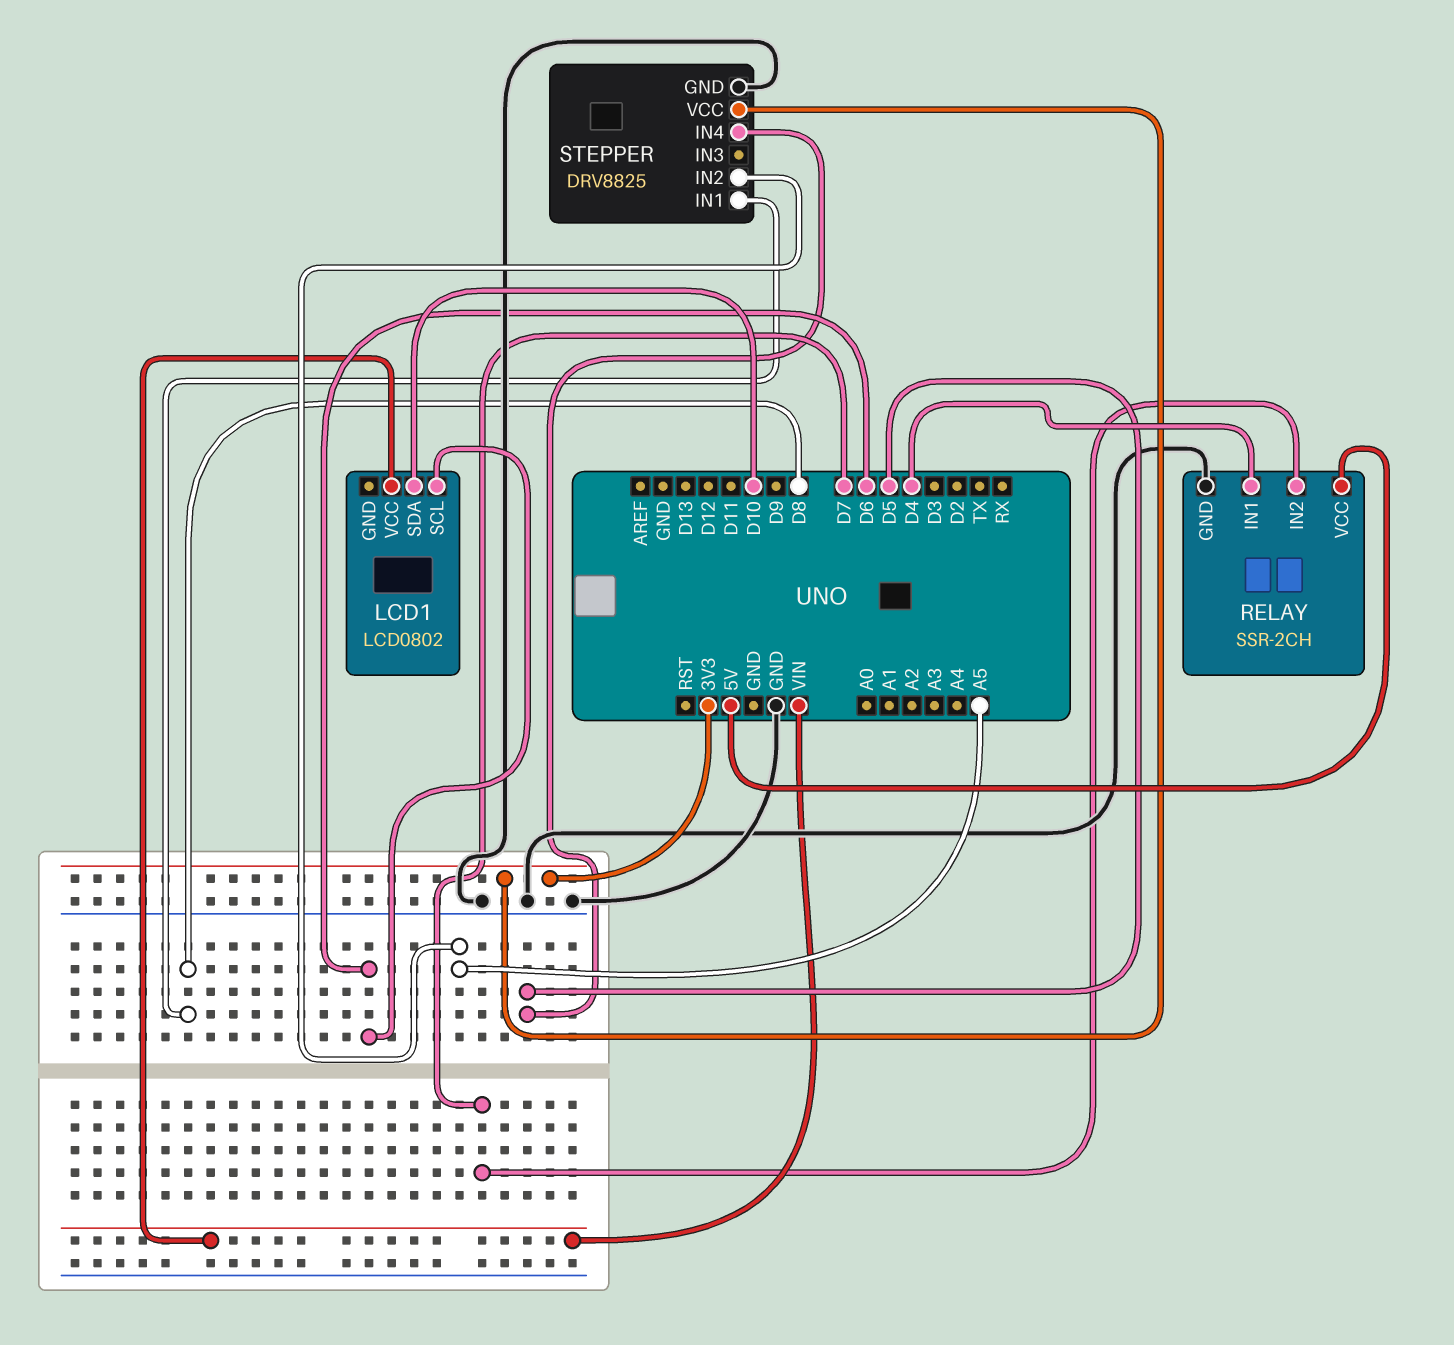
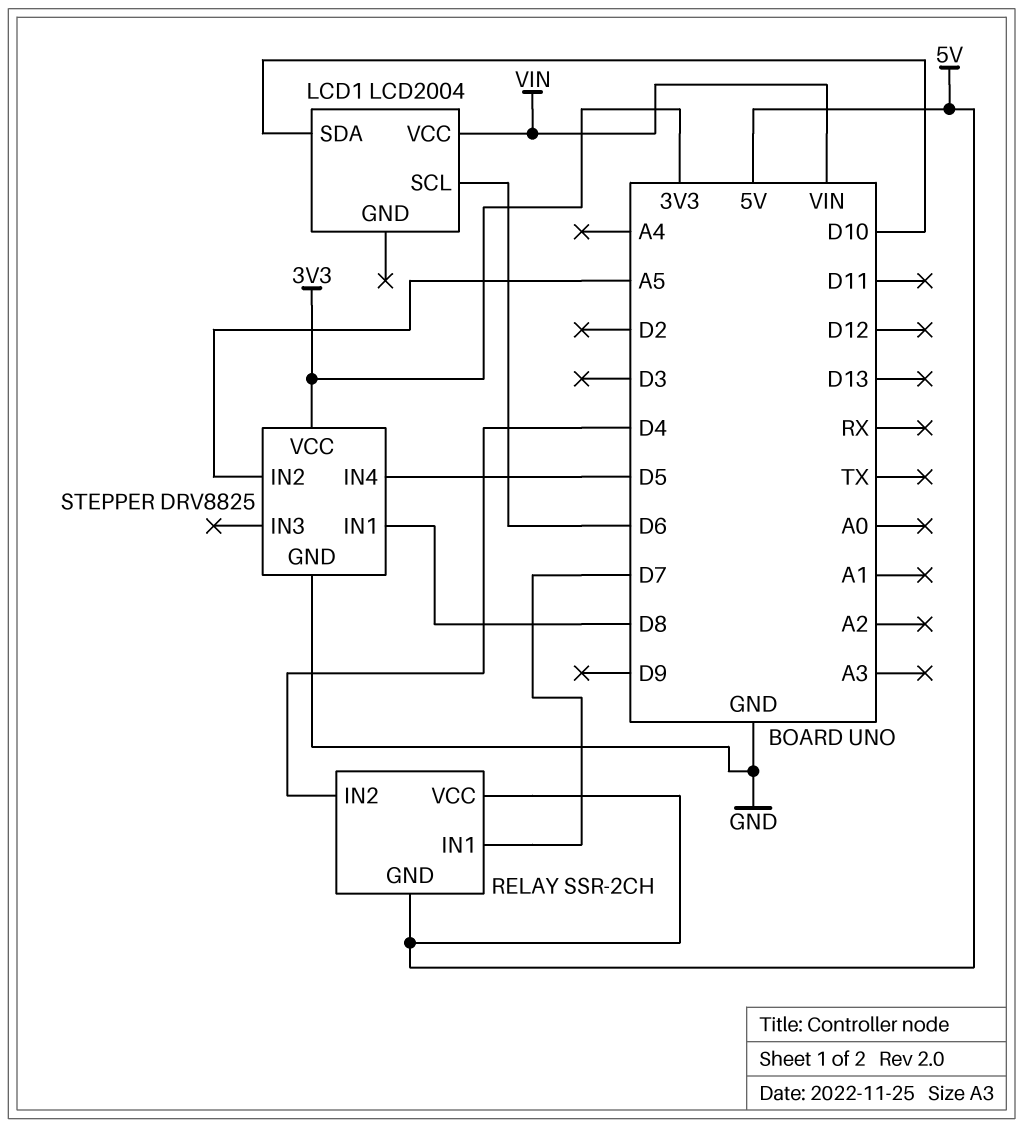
LCD1: LCD0802 -> LCD2004
RELAY pin GND: GND -> 5V
RELAY pin IN1: D4 -> D7
RELAY pin IN2: D7 -> D4

